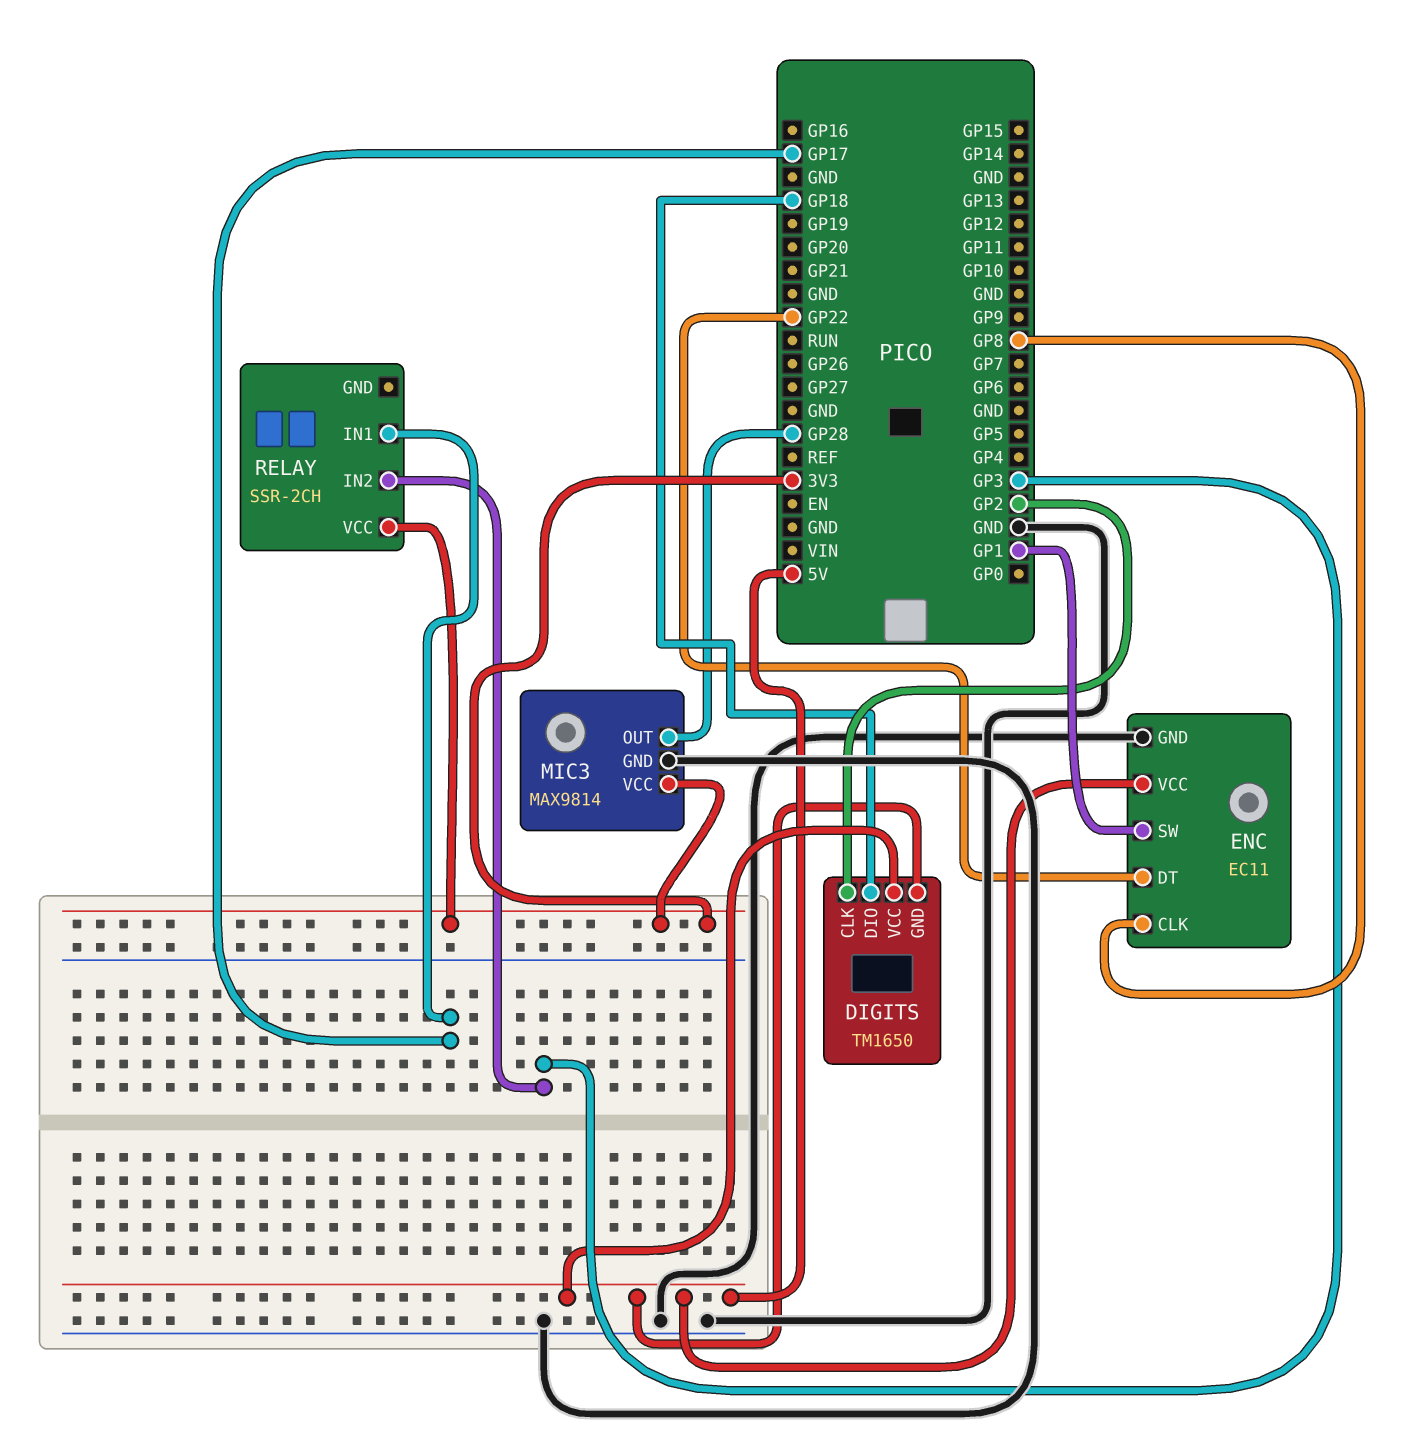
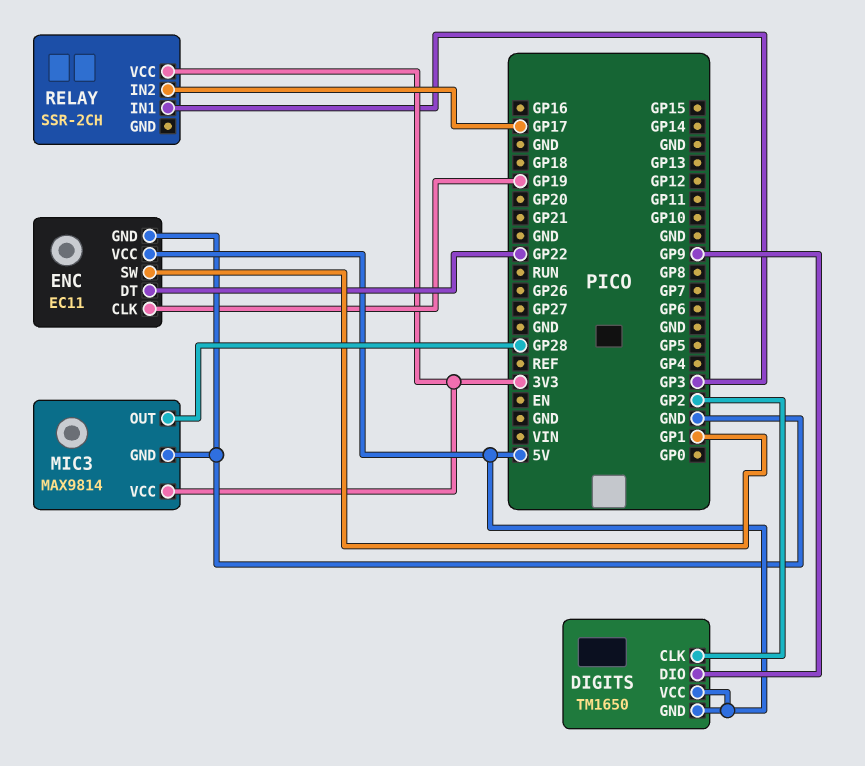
DIGITS pin DIO: GP18 -> GP9
ENC pin CLK: GP8 -> GP19
RELAY pin IN1: GP17 -> GP3
RELAY pin IN2: GP3 -> GP17

